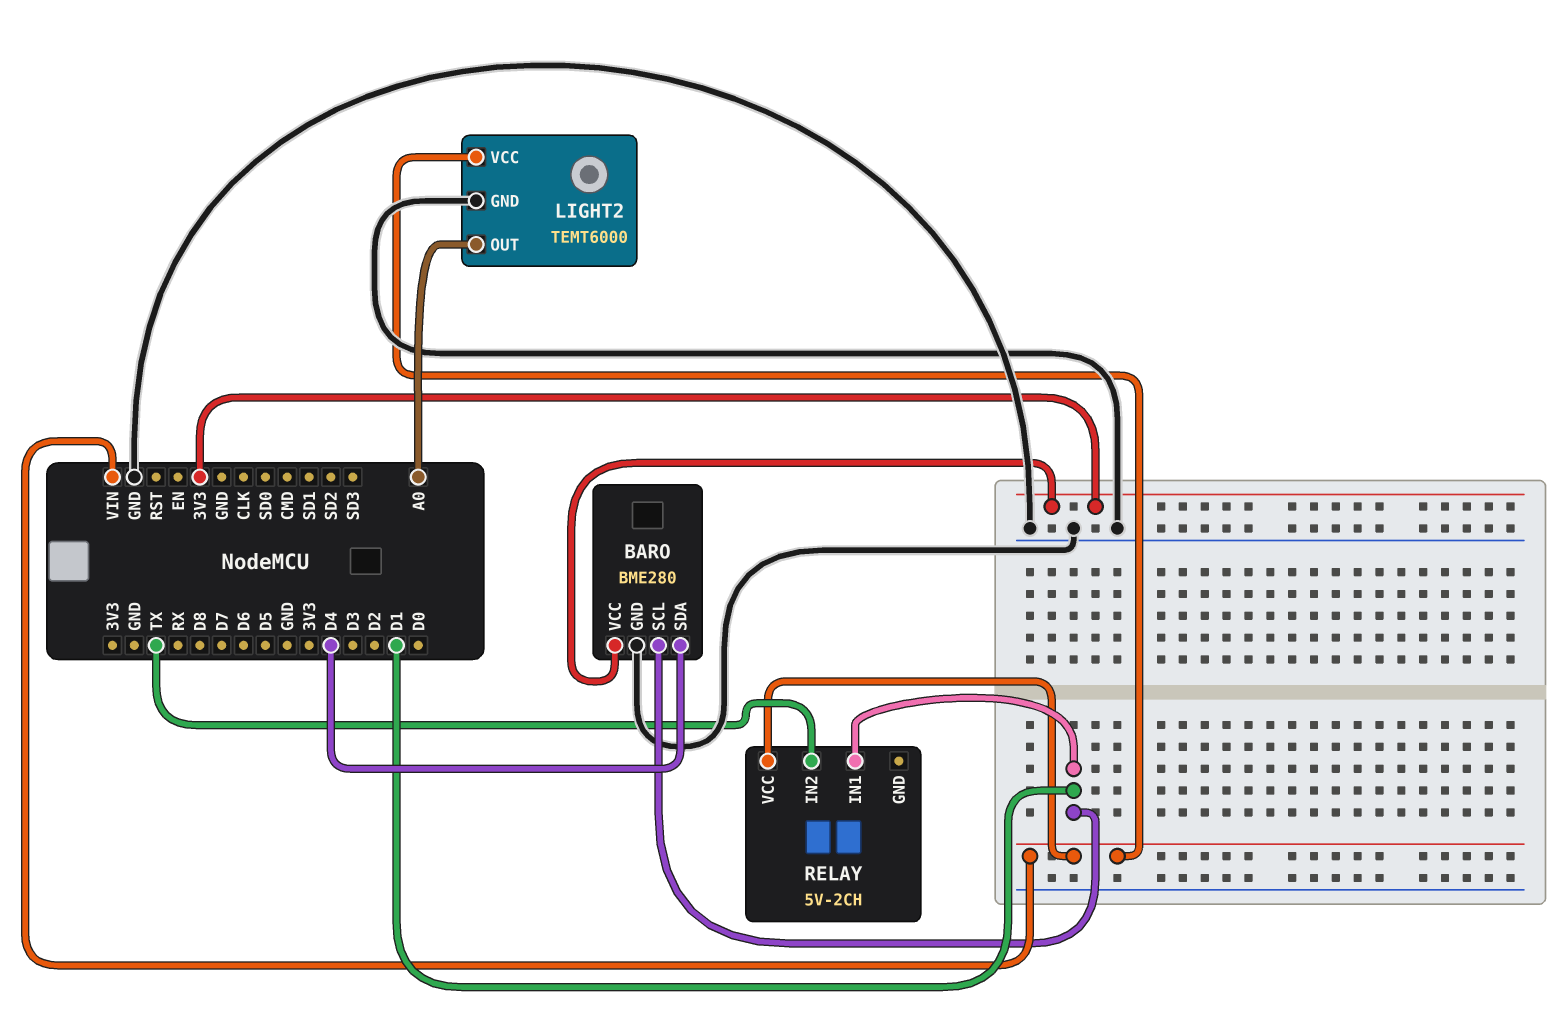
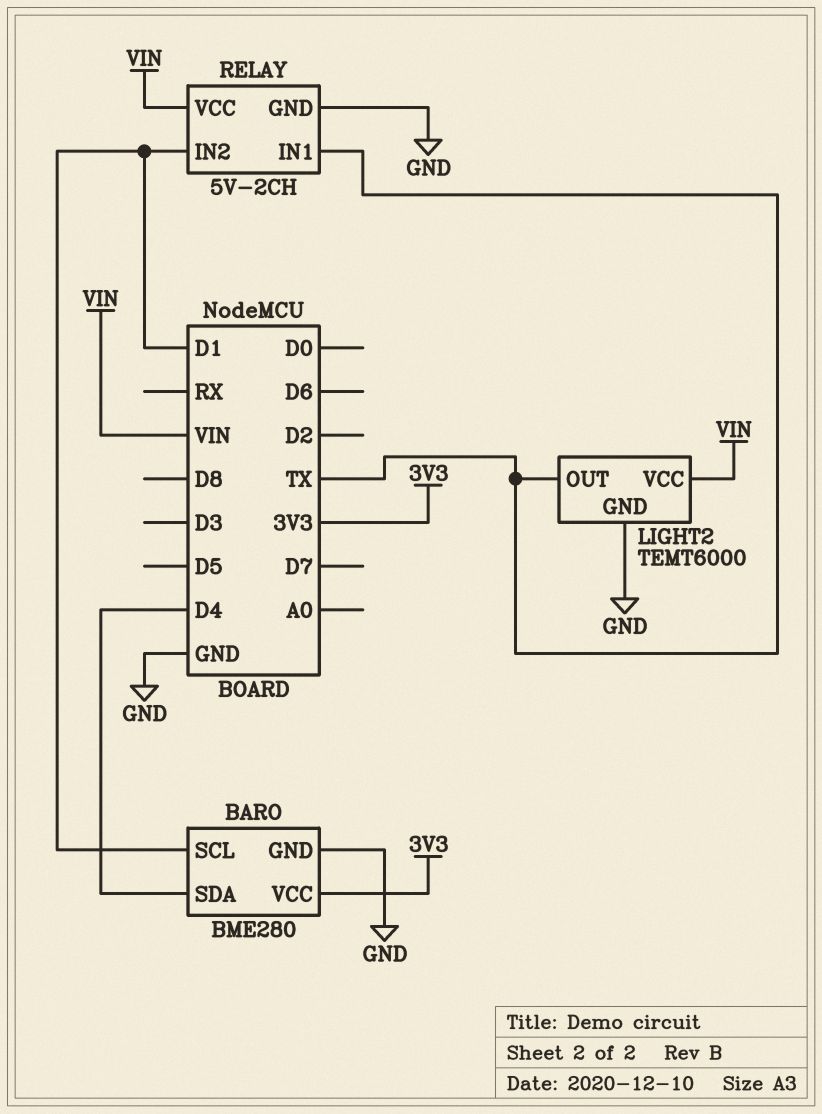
LIGHT2 pin OUT: A0 -> TX
RELAY pin GND: none -> GND
RELAY pin IN1: D1 -> TX
RELAY pin IN2: TX -> D1

